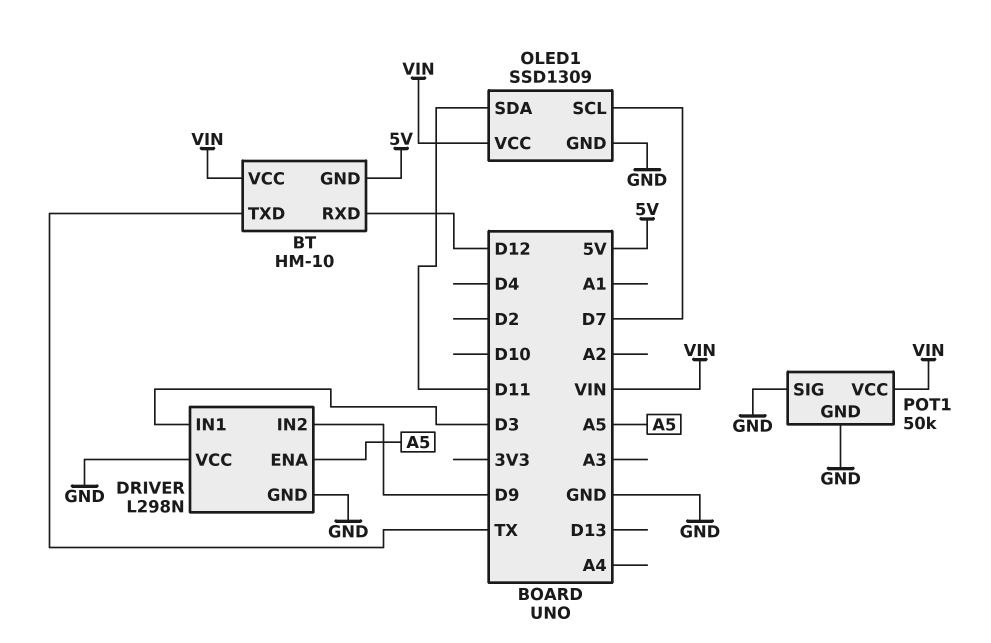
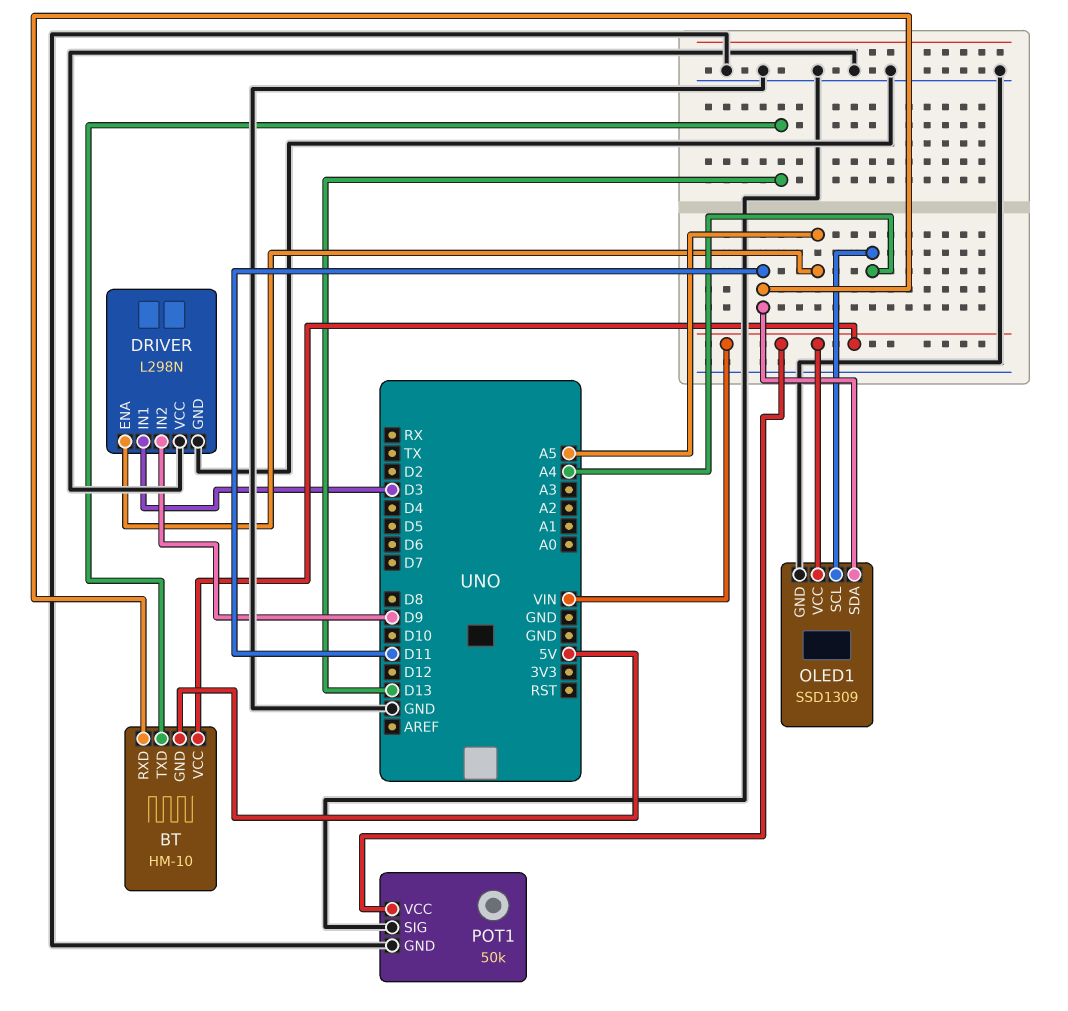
BT pin RXD: D12 -> D11
BT pin TXD: TX -> D13
OLED1 pin SCL: D7 -> A4

